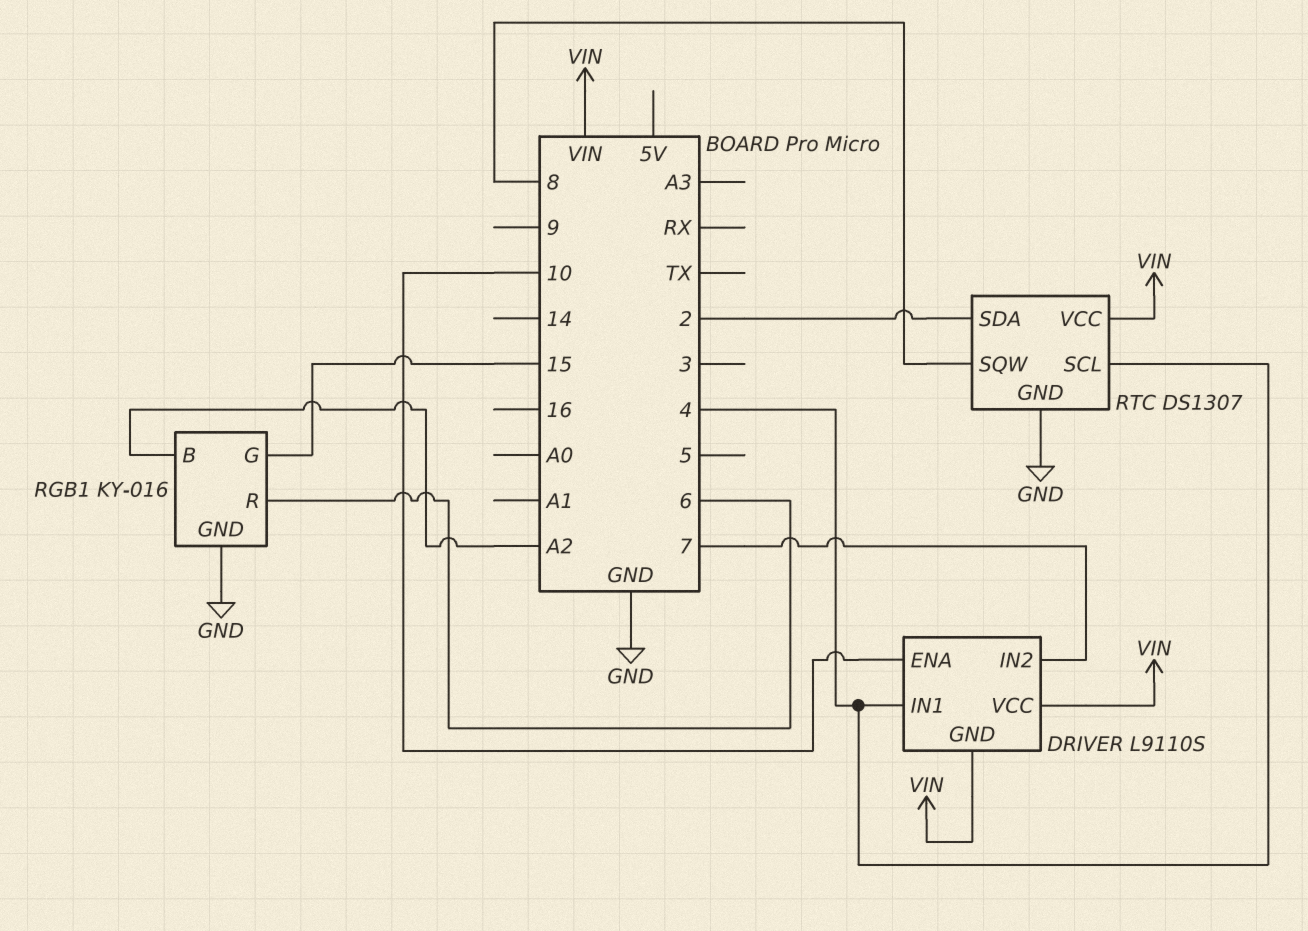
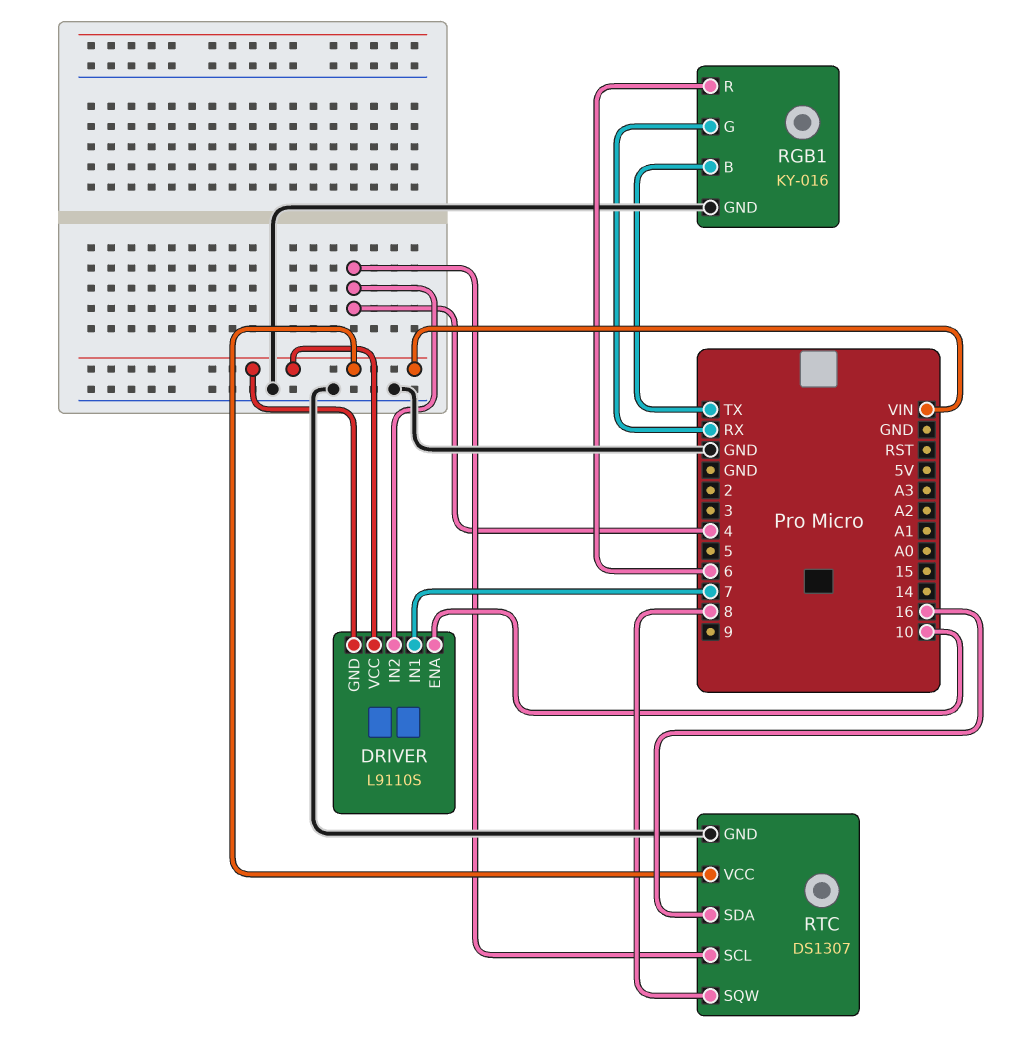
DRIVER pin IN1: 4 -> 7
DRIVER pin IN2: 7 -> 4
RGB1 pin B: A2 -> TX
RGB1 pin G: 15 -> RX
RTC pin SDA: 2 -> 16

